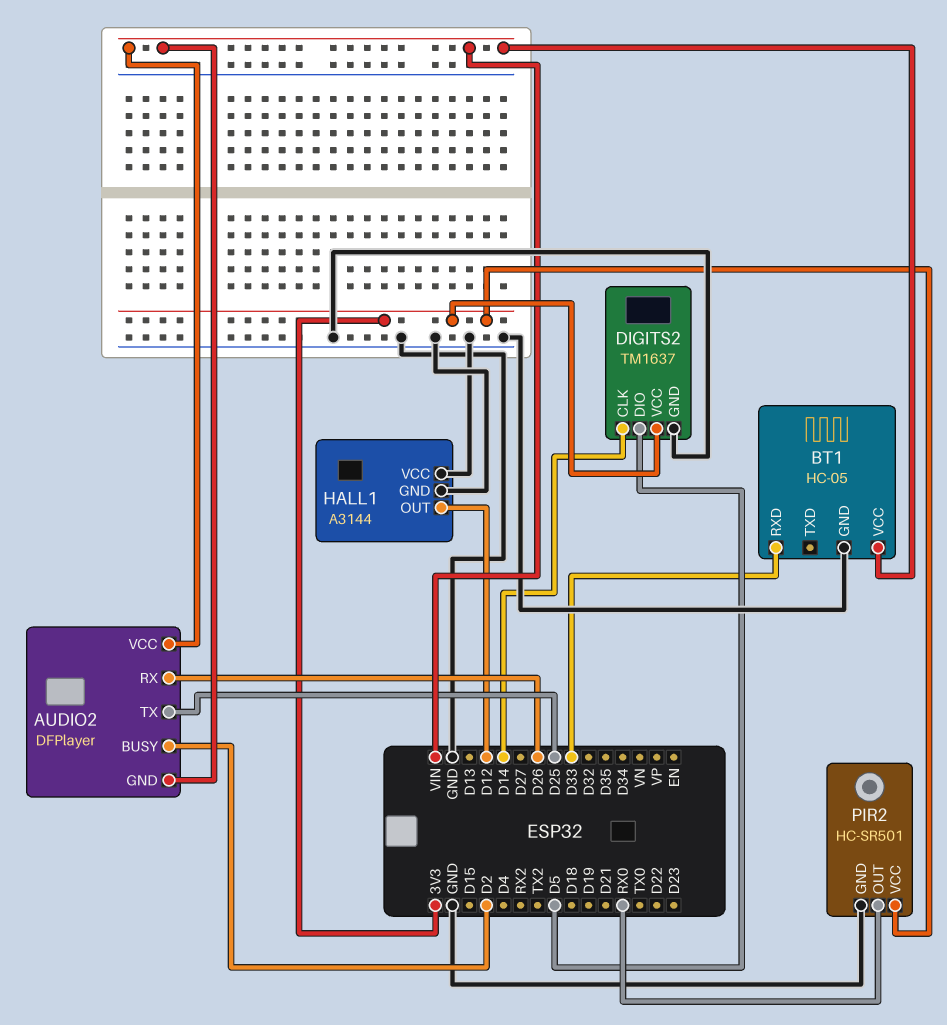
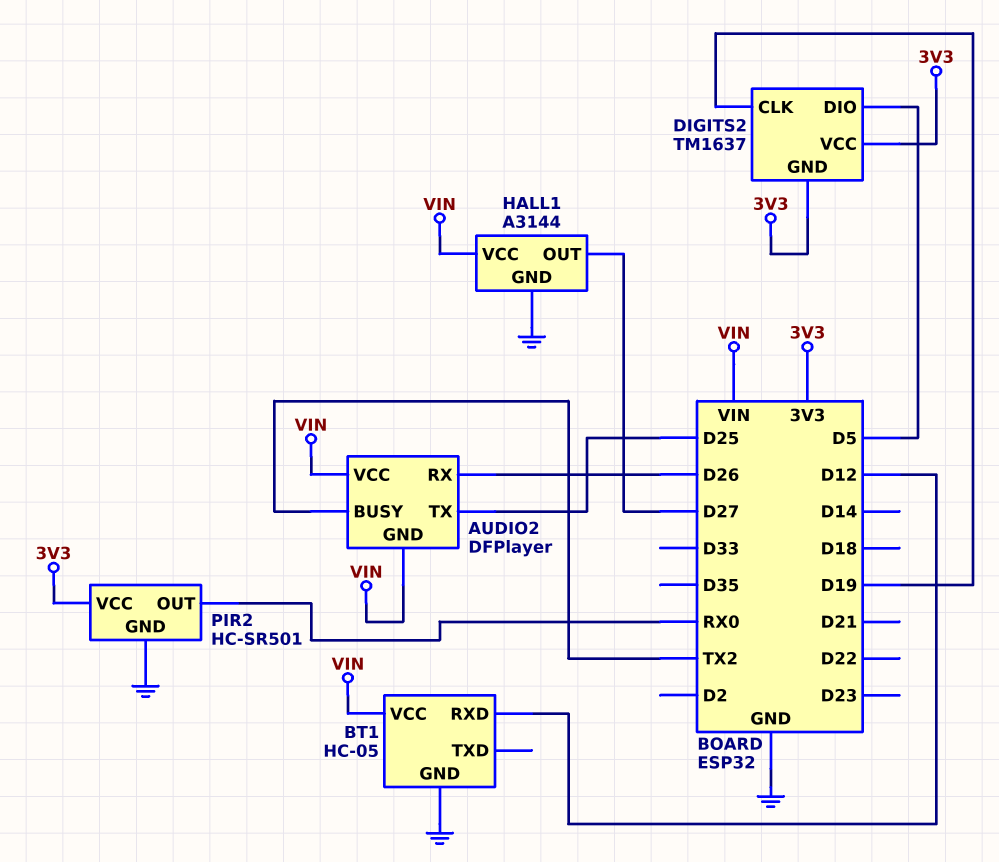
AUDIO2 pin BUSY: D2 -> TX2
BT1 pin RXD: D33 -> D12
DIGITS2 pin CLK: D14 -> D19
DIGITS2 pin GND: GND -> 3V3
HALL1 pin OUT: D12 -> D27
HALL1 pin VCC: GND -> VIN

